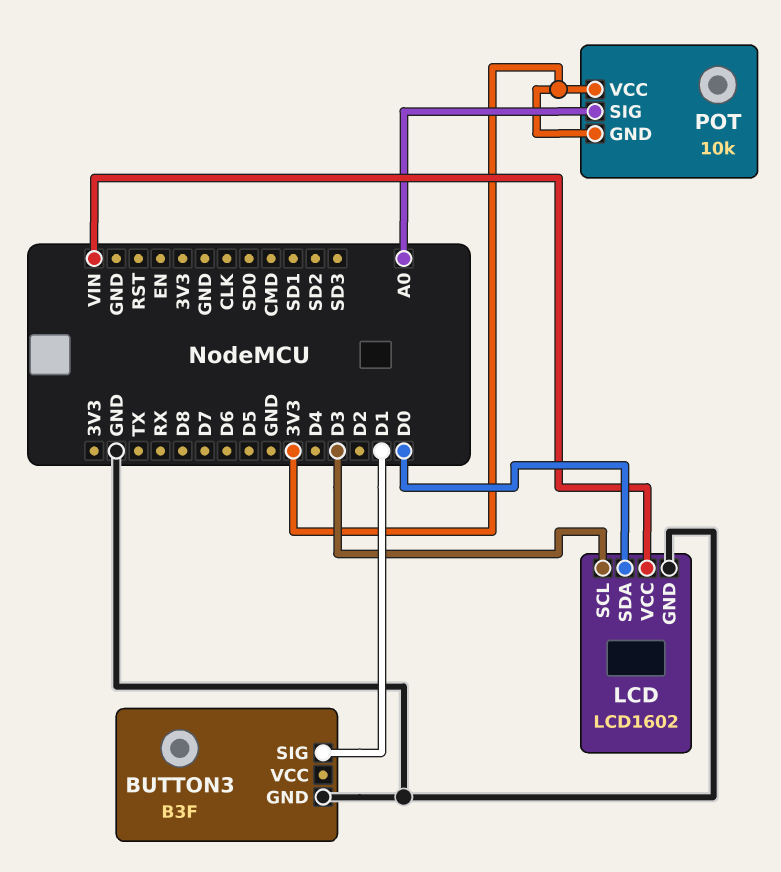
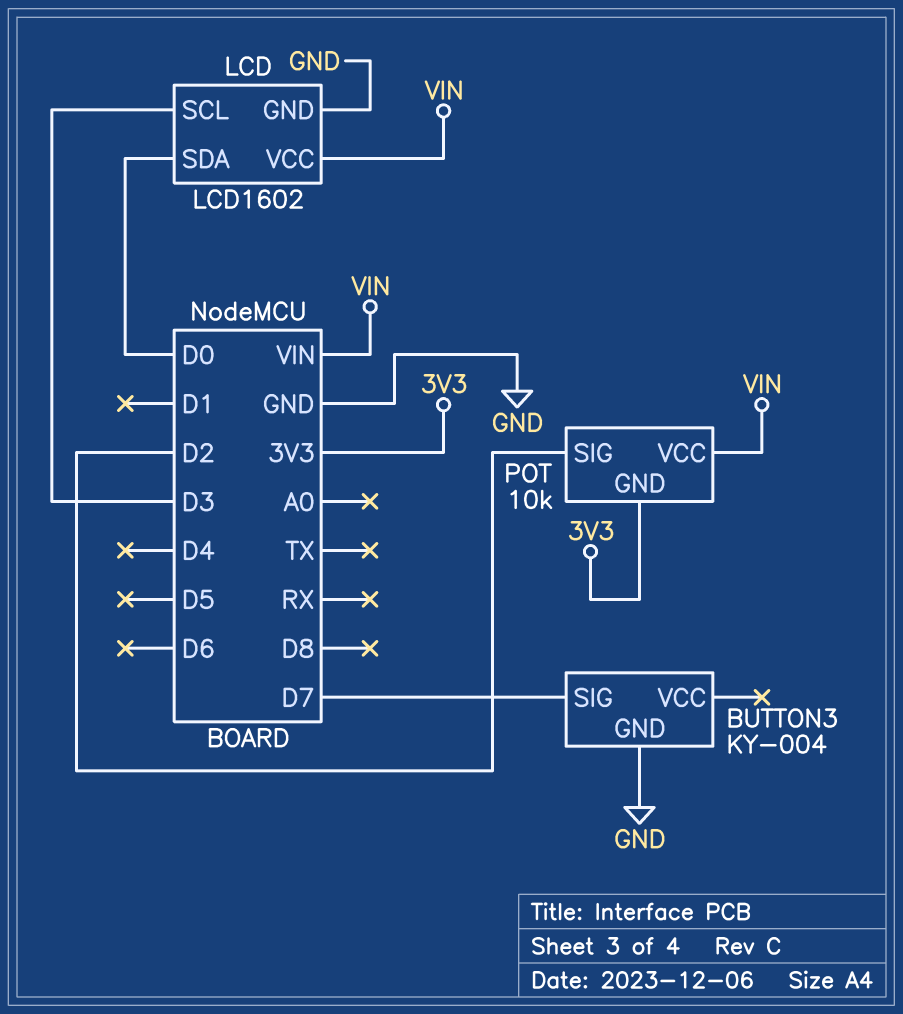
BUTTON3: B3F -> KY-004
BUTTON3 pin SIG: D1 -> D7
POT pin SIG: A0 -> D2
POT pin VCC: 3V3 -> VIN

